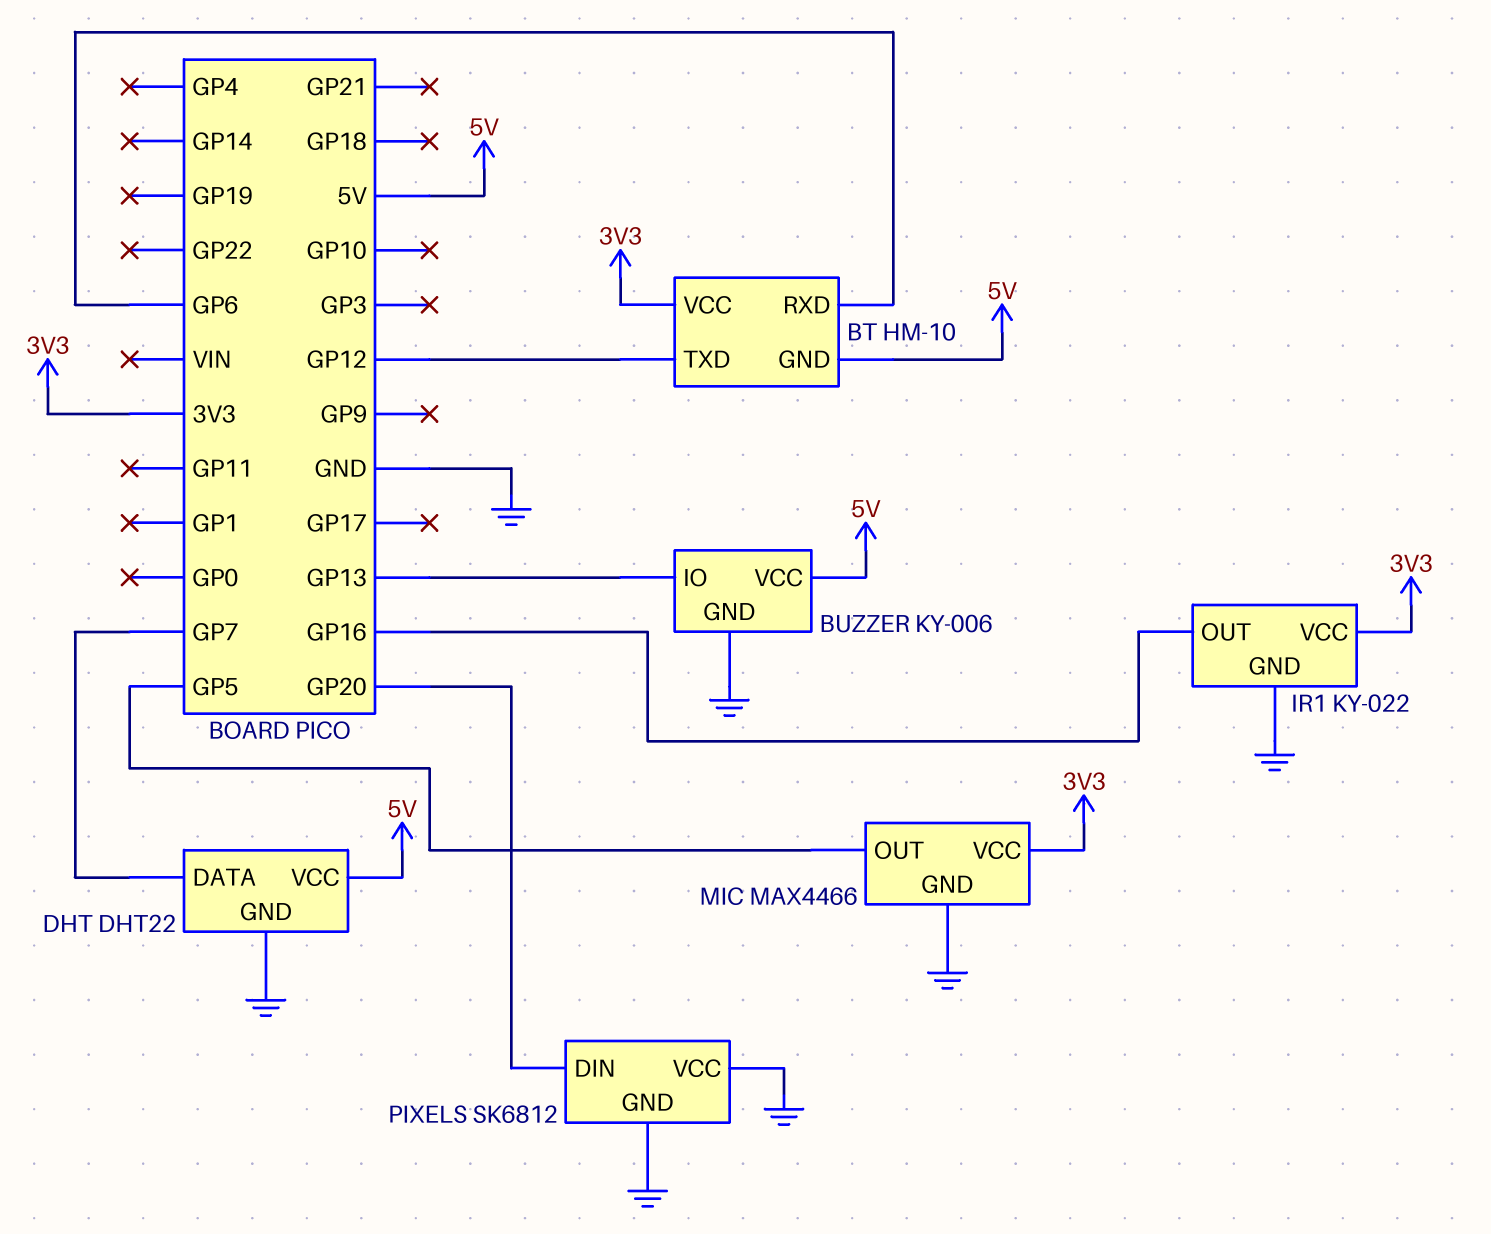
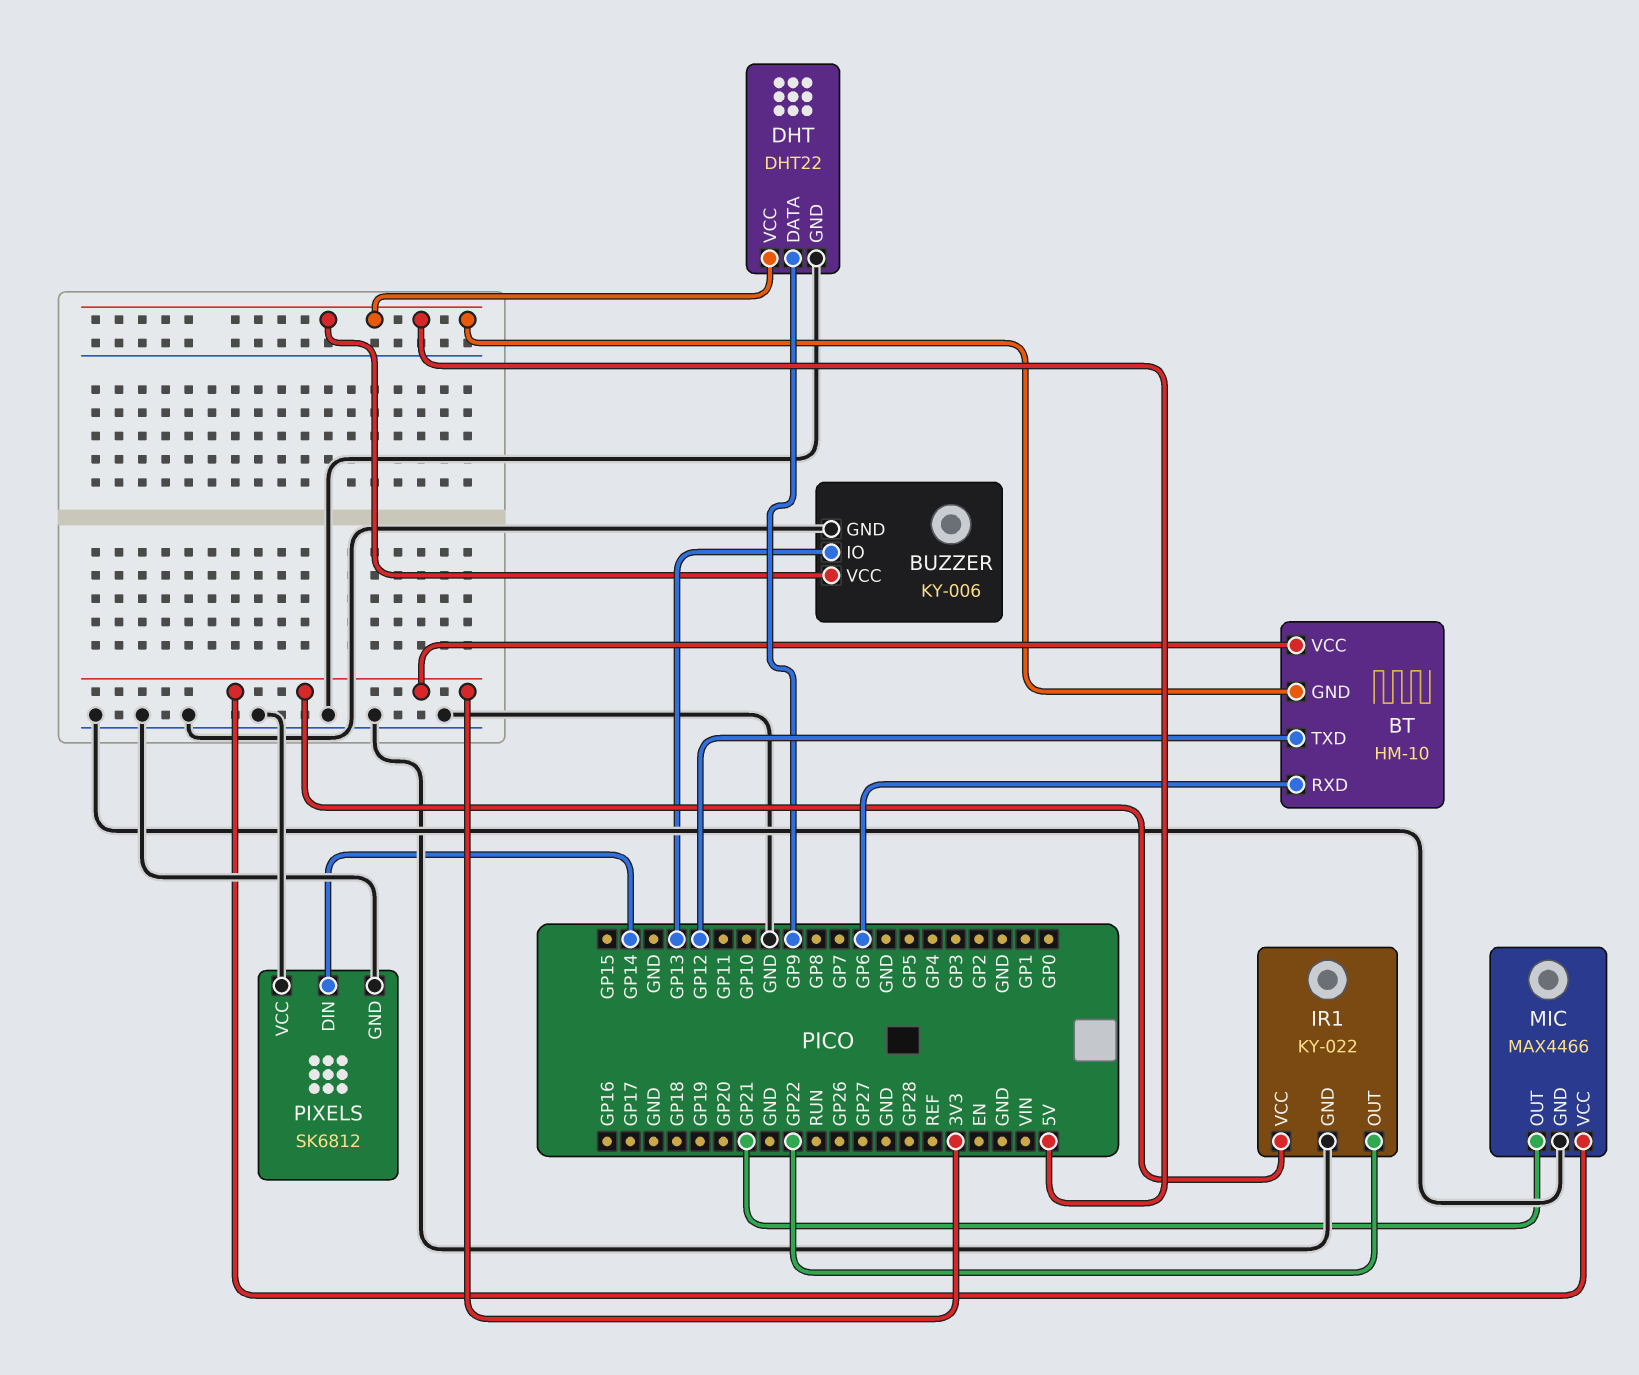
DHT pin DATA: GP7 -> GP9
IR1 pin OUT: GP16 -> GP22
MIC pin OUT: GP5 -> GP21
PIXELS pin DIN: GP20 -> GP14

